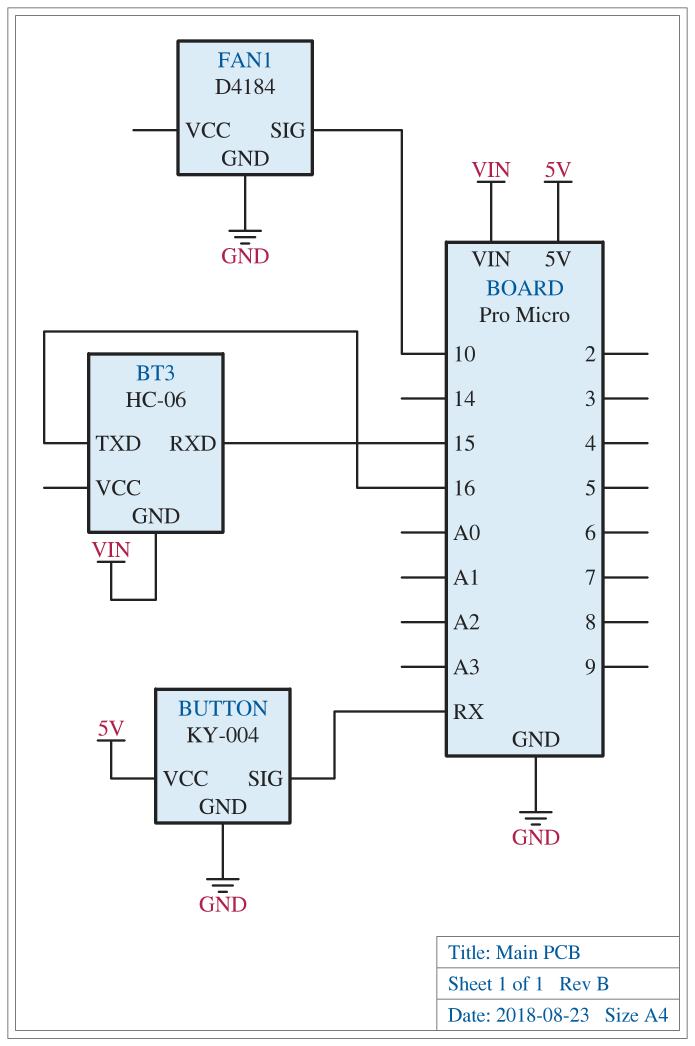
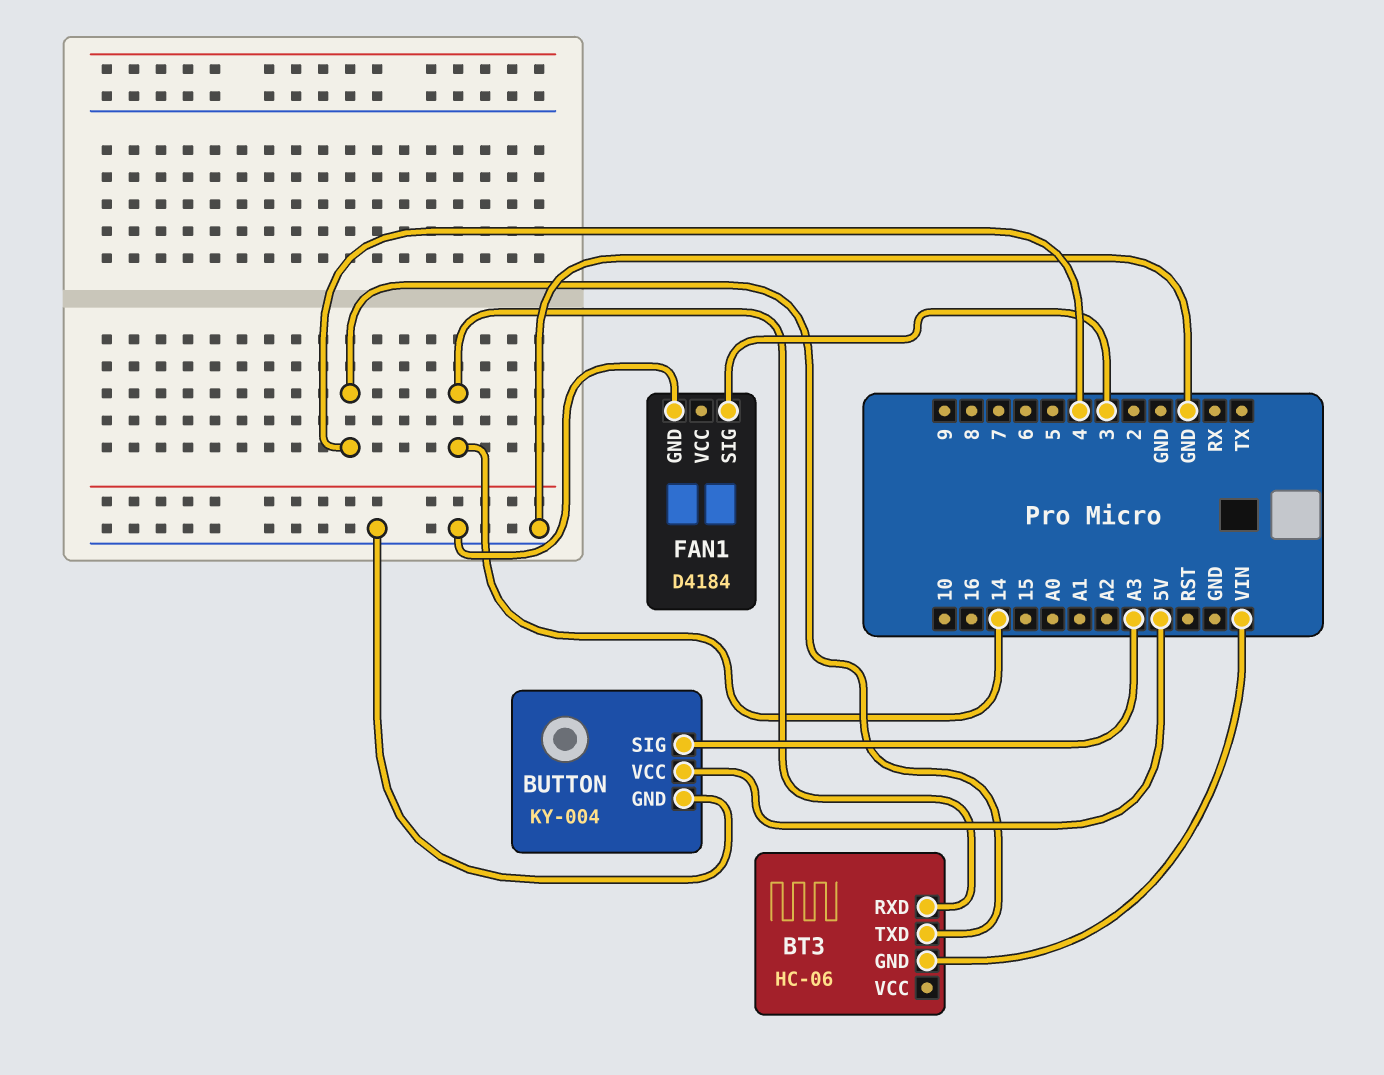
BT3 pin RXD: 15 -> 14
BT3 pin TXD: 16 -> 4
BUTTON pin SIG: RX -> A3
FAN1 pin SIG: 10 -> 3

